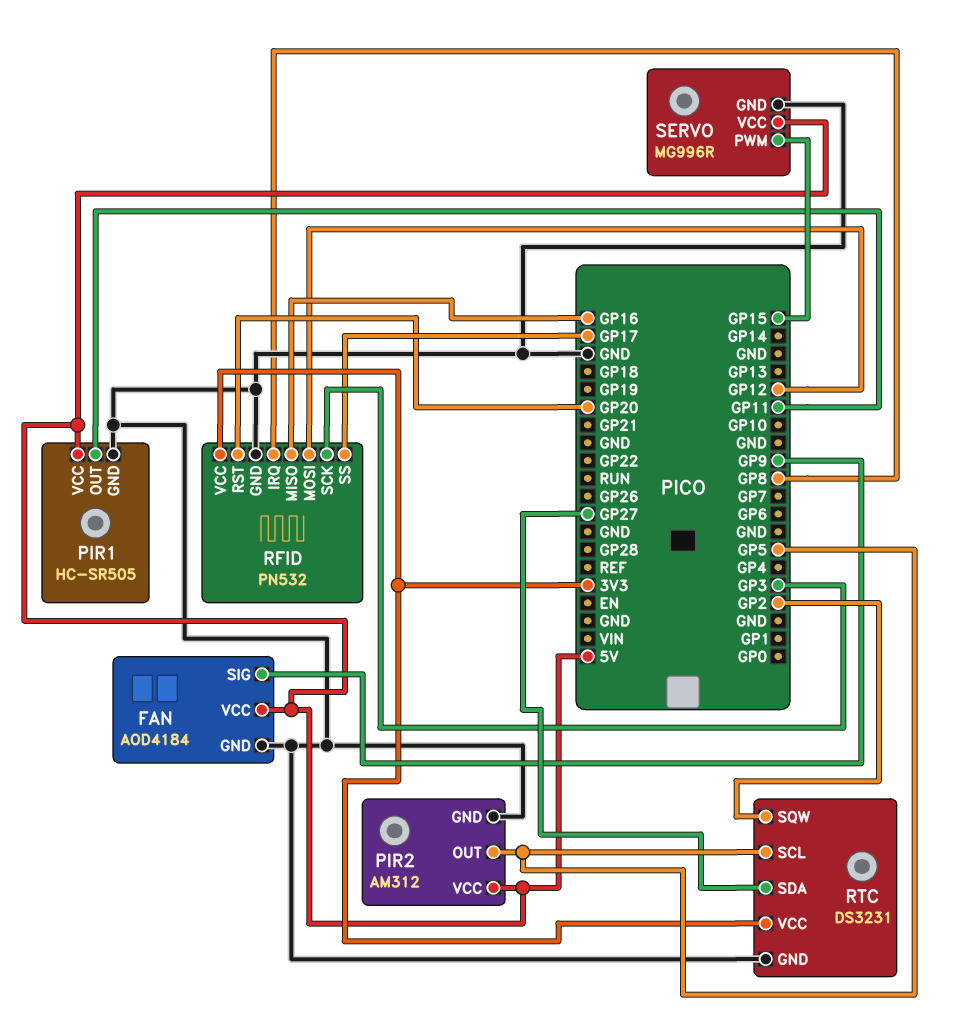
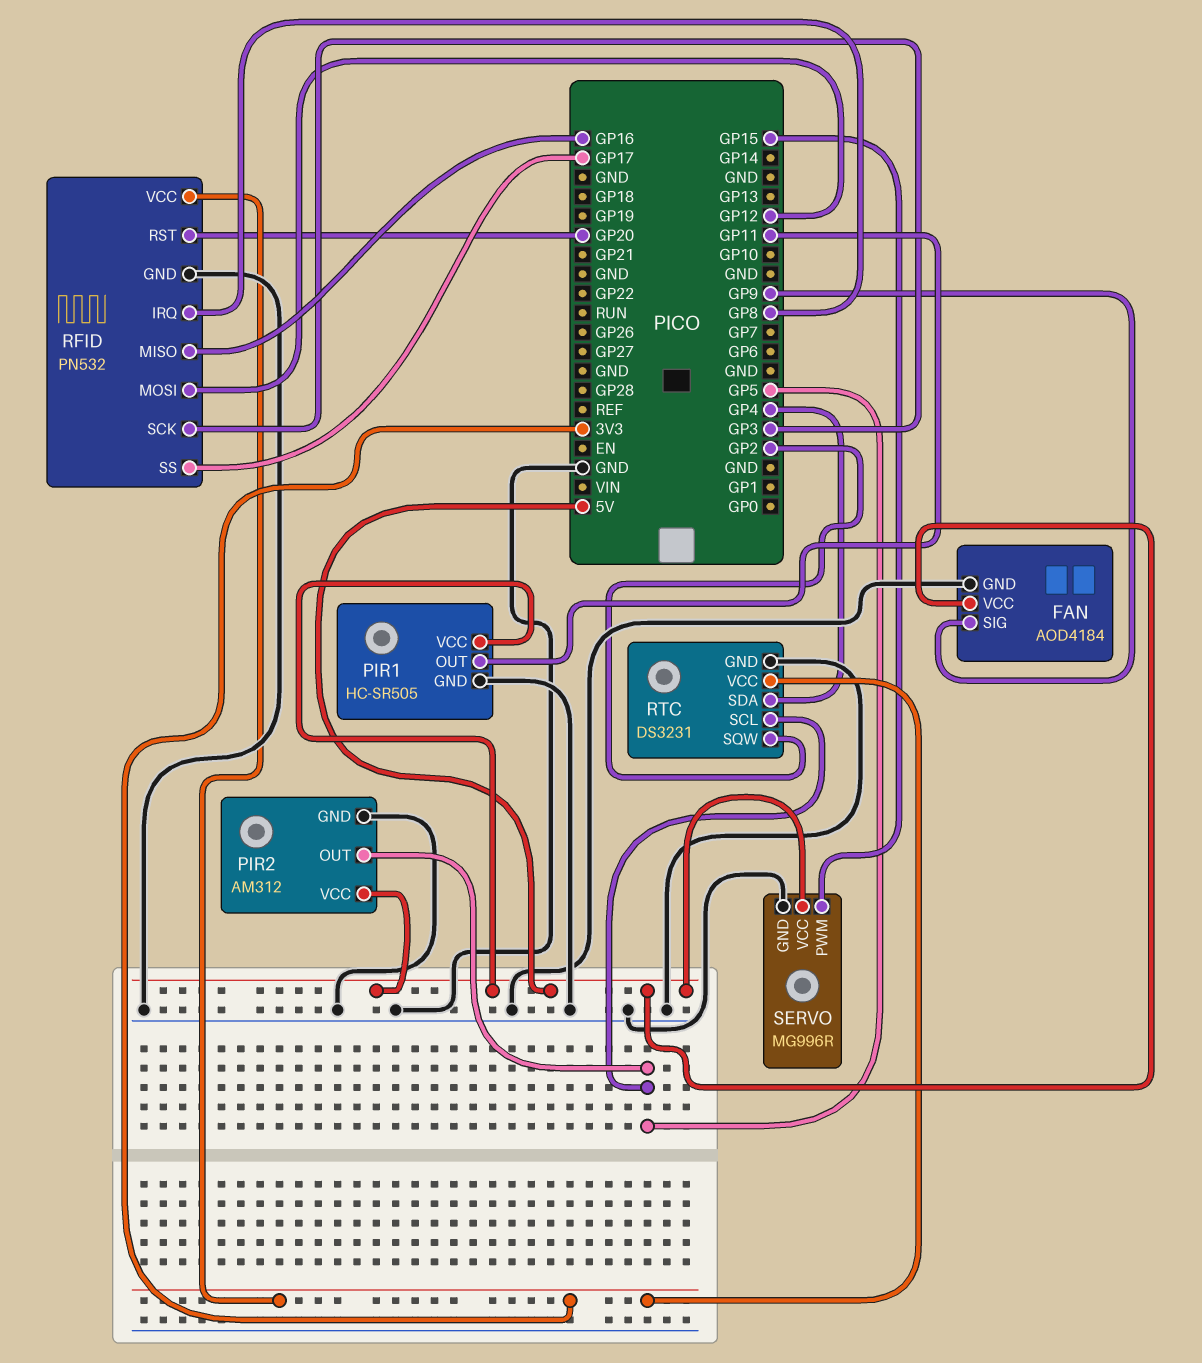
RTC pin SDA: GP27 -> GP4

